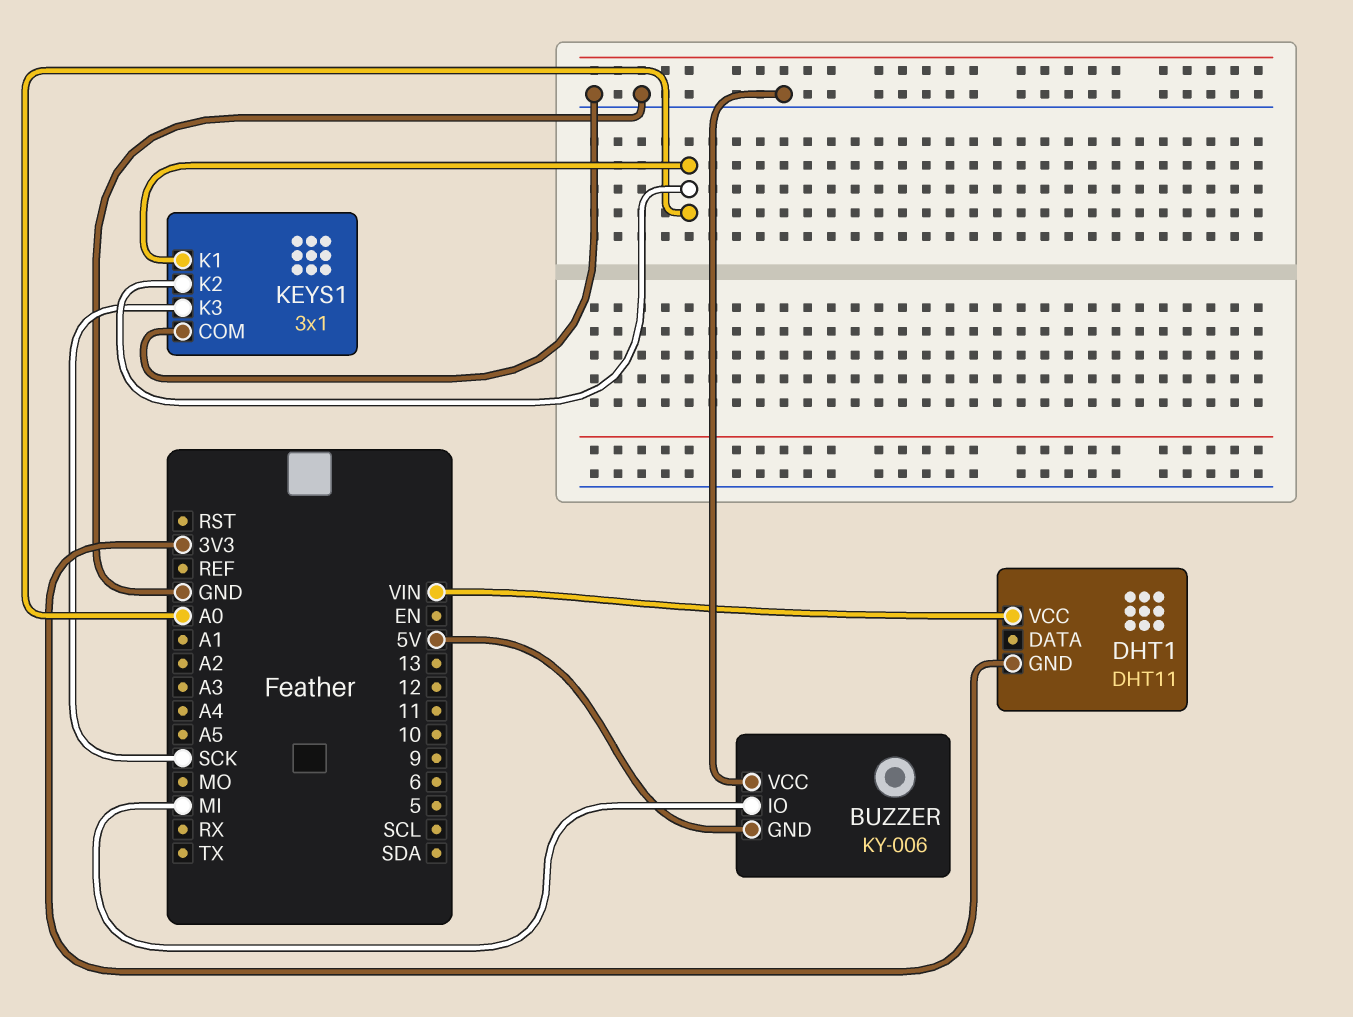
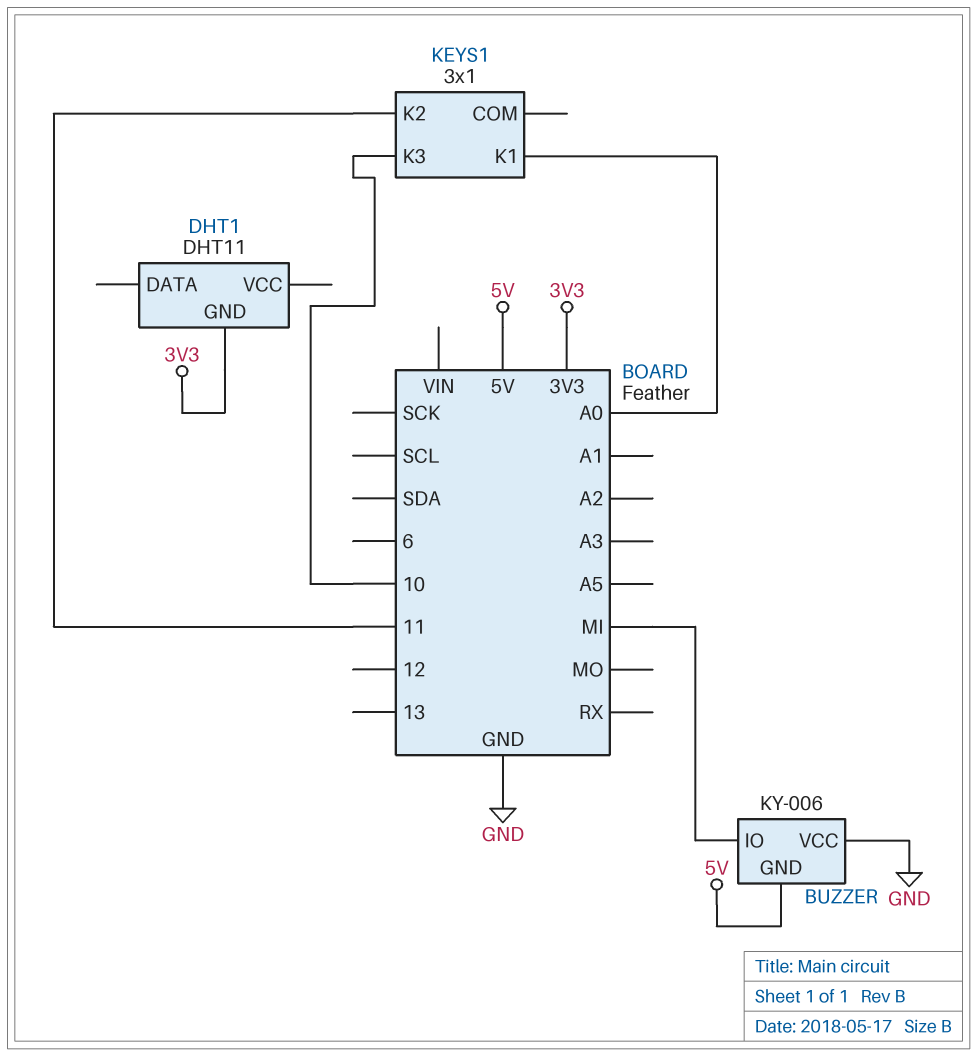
DHT1 pin VCC: VIN -> none
KEYS1 pin COM: GND -> none
KEYS1 pin K2: A0 -> 11
KEYS1 pin K3: SCK -> 10

